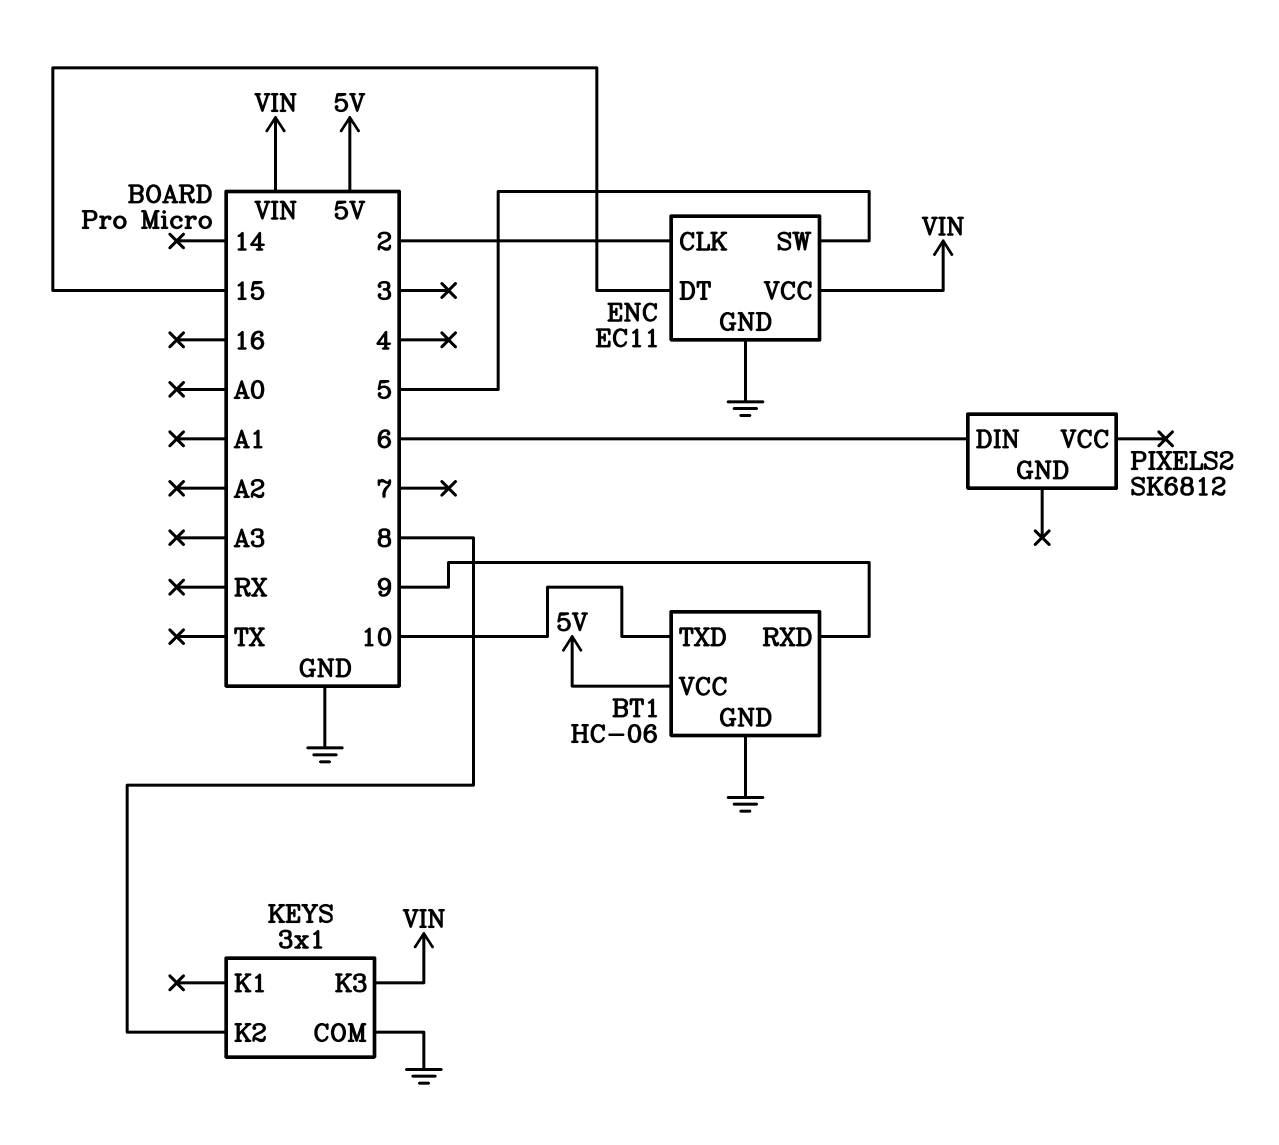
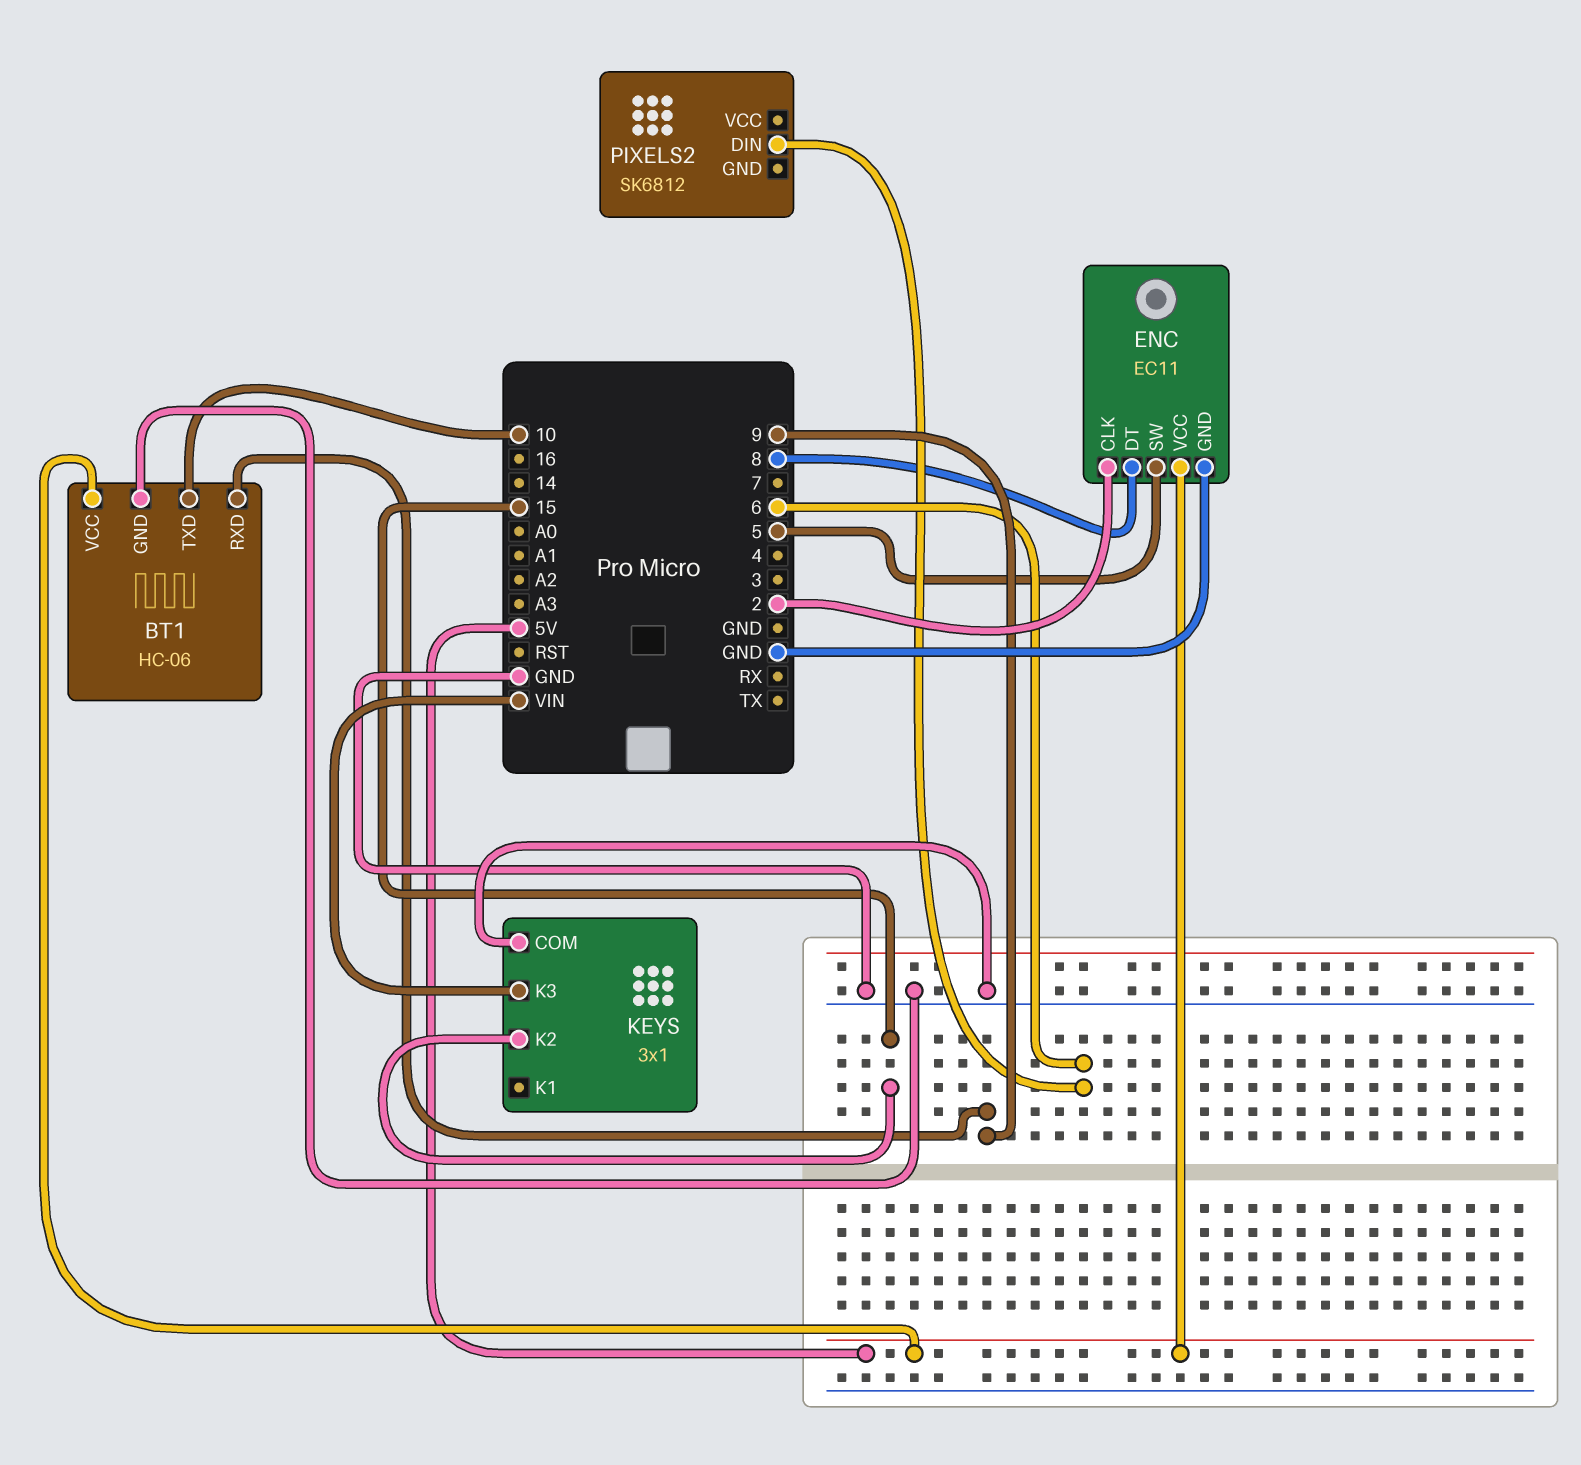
ENC pin DT: 15 -> 8
ENC pin VCC: VIN -> 5V
KEYS pin K2: 8 -> 15

